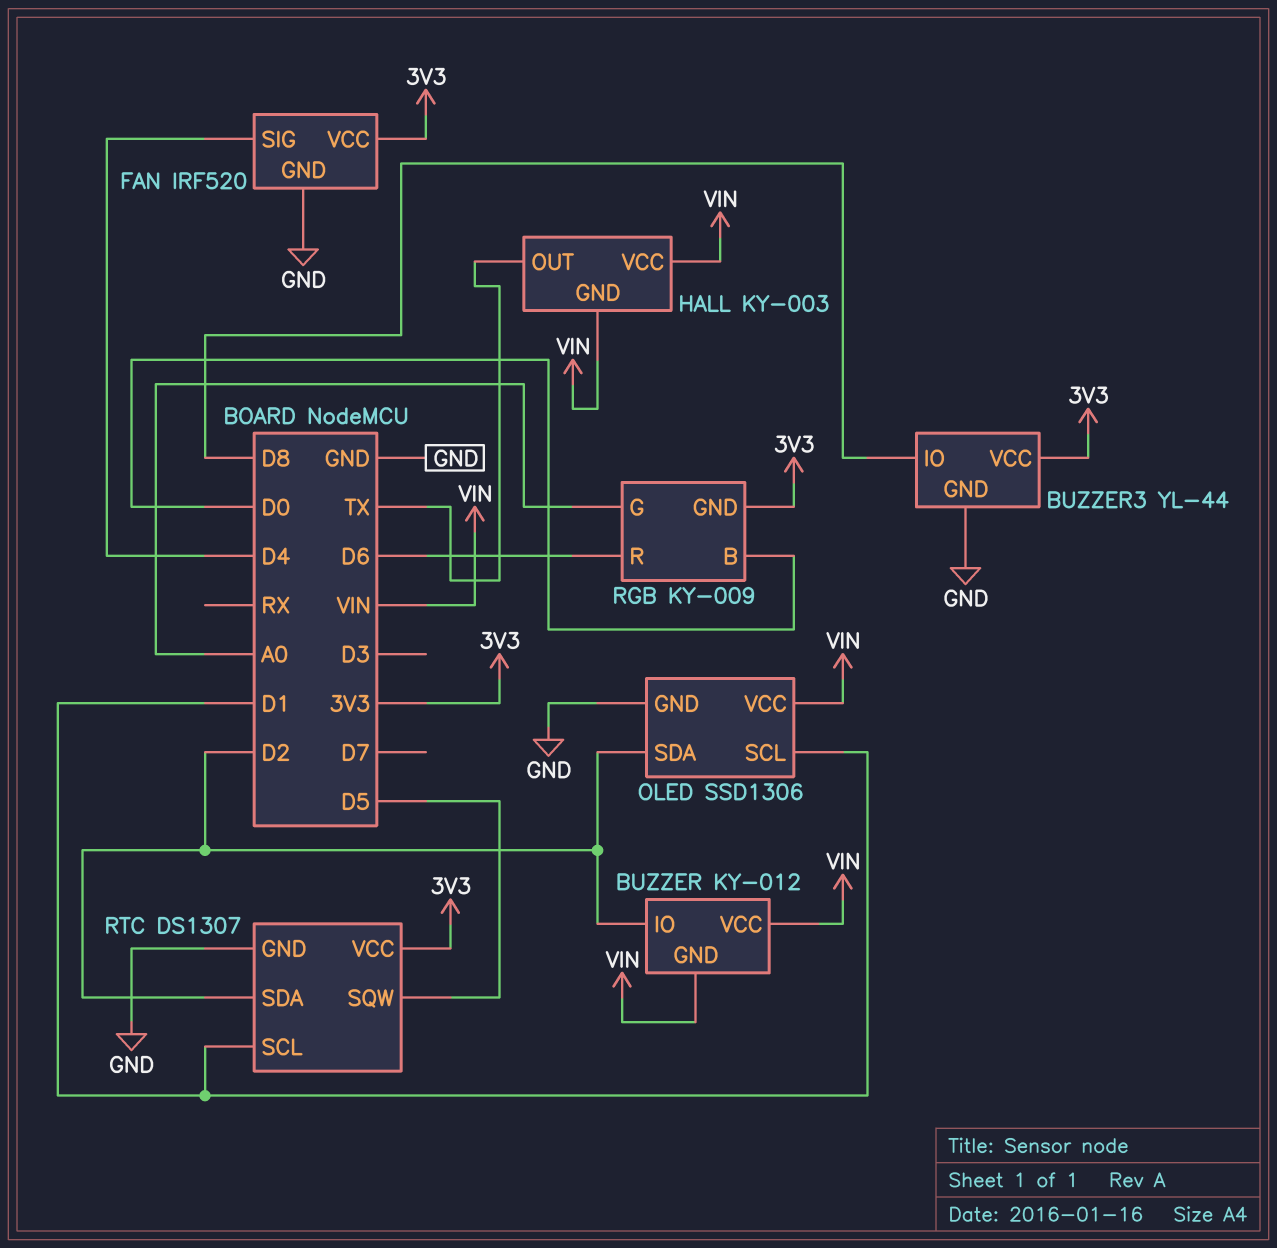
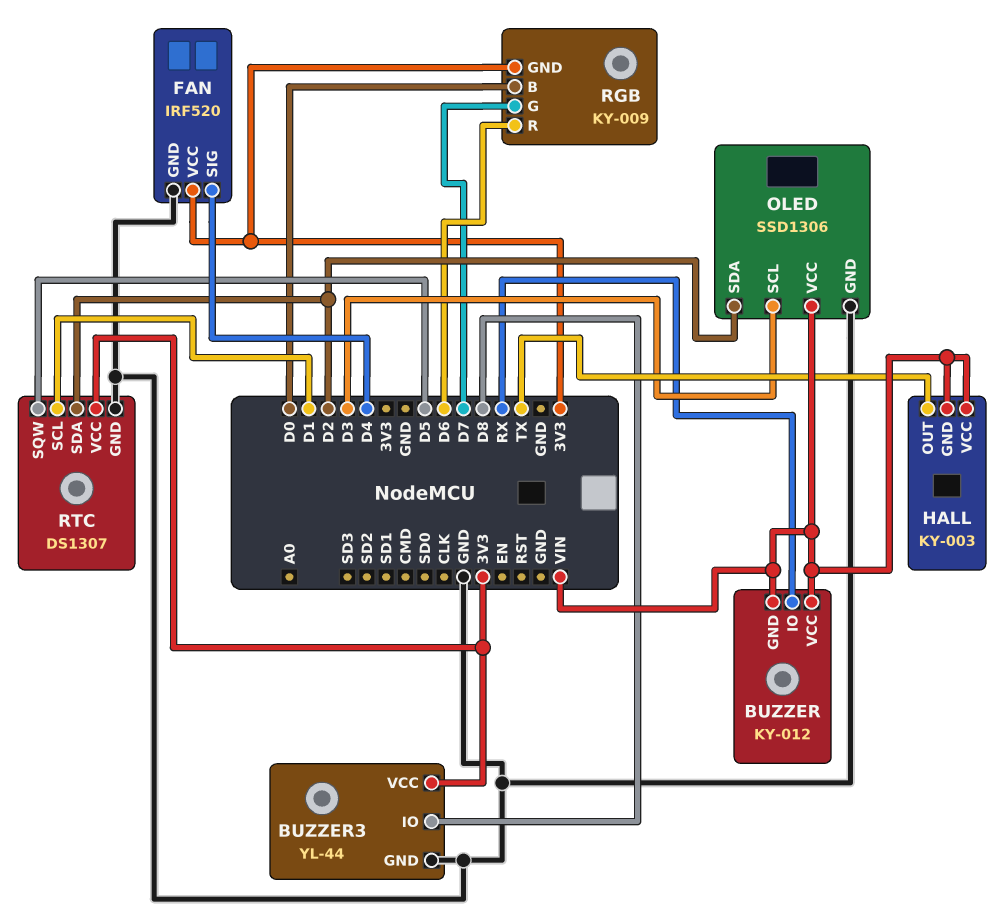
BUZZER pin IO: D2 -> RX
OLED pin SCL: D1 -> D3
RGB pin G: A0 -> D7

